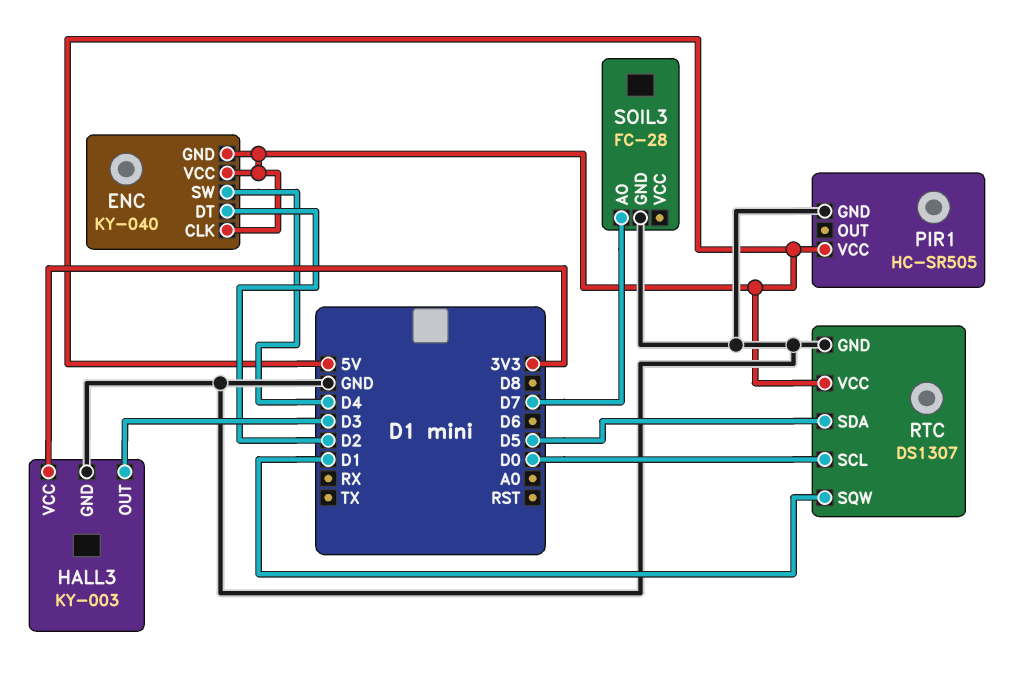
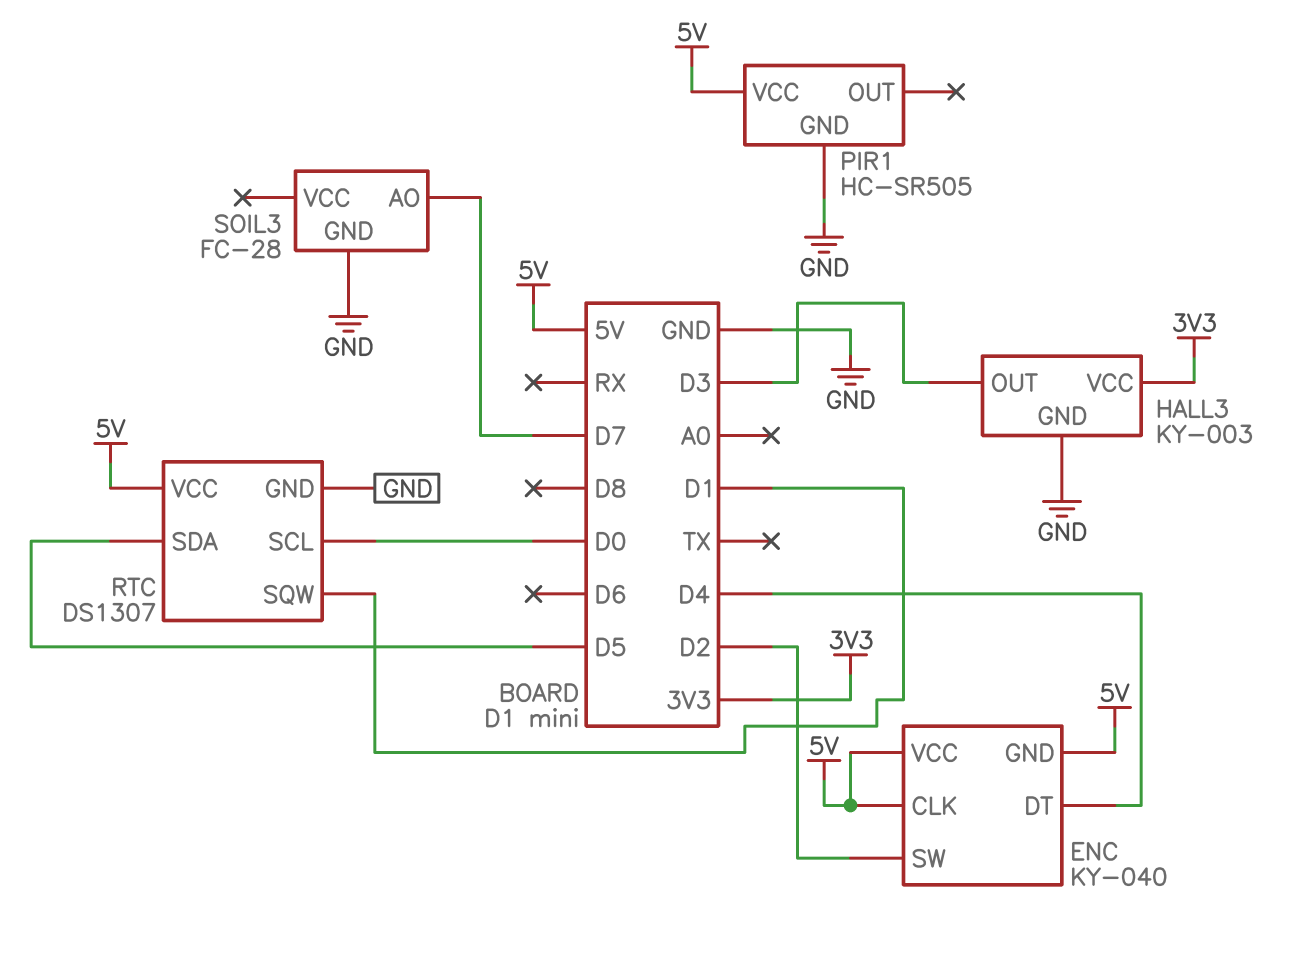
ENC pin DT: D2 -> D4
ENC pin SW: D4 -> D2

